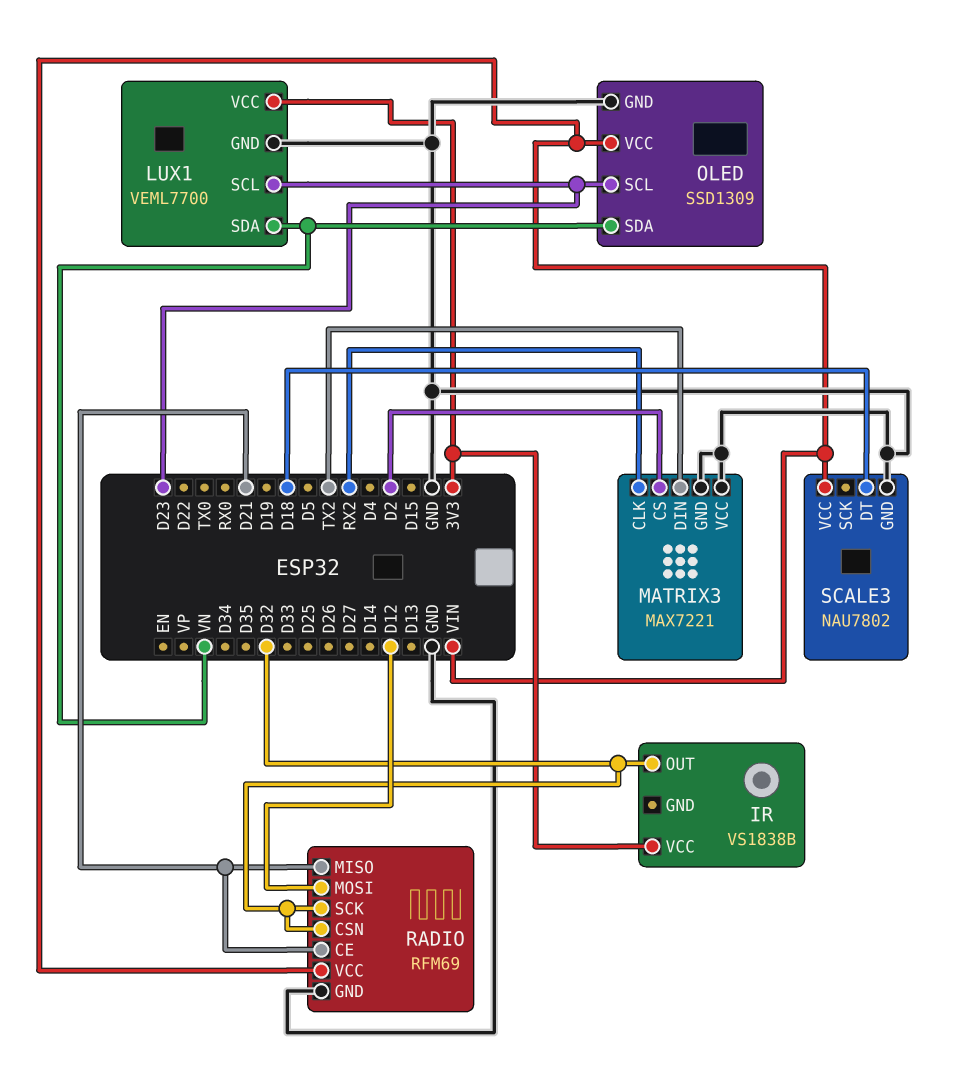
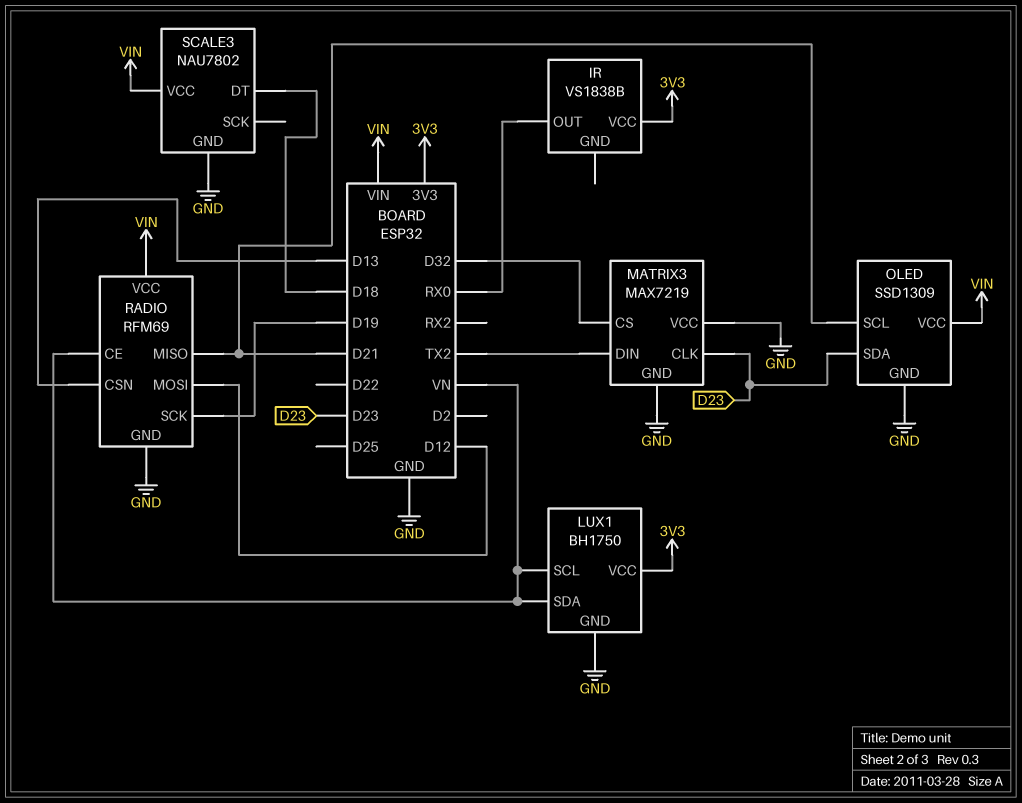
IR pin OUT: D32 -> RX0
LUX1: VEML7700 -> BH1750
LUX1 pin SCL: D23 -> VN
MATRIX3: MAX7221 -> MAX7219
MATRIX3 pin CLK: RX2 -> D23
MATRIX3 pin CS: D2 -> D32
OLED pin SCL: D23 -> D21
OLED pin SDA: VN -> D23
RADIO pin CE: D21 -> VN
RADIO pin CSN: D32 -> D13
RADIO pin SCK: D32 -> D19

